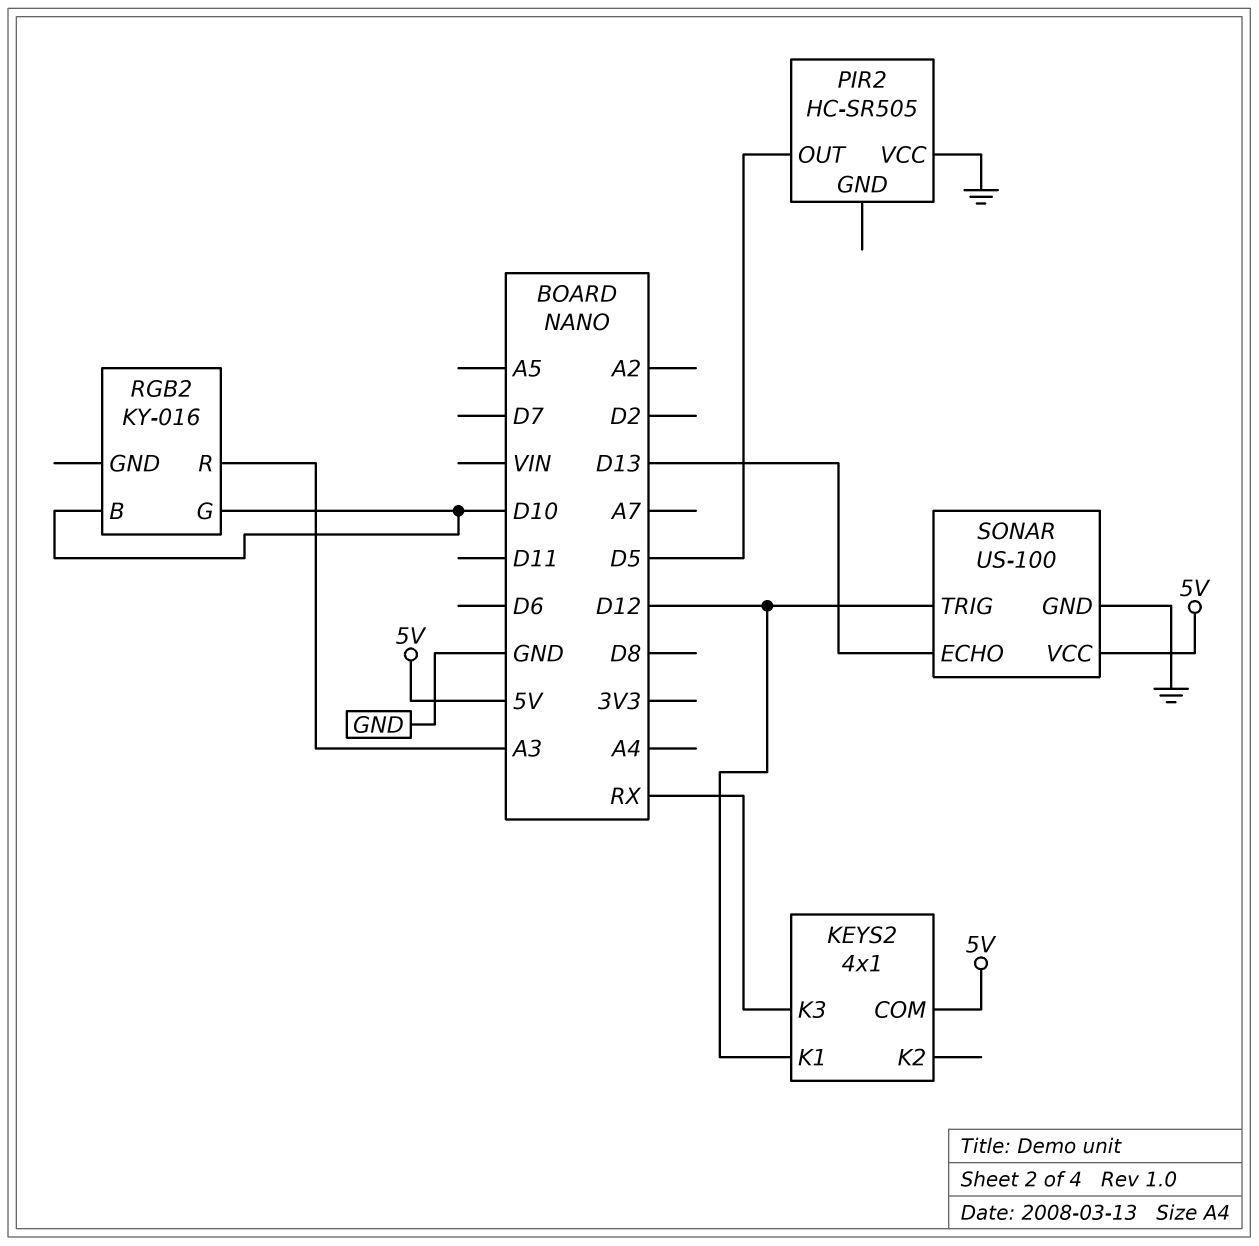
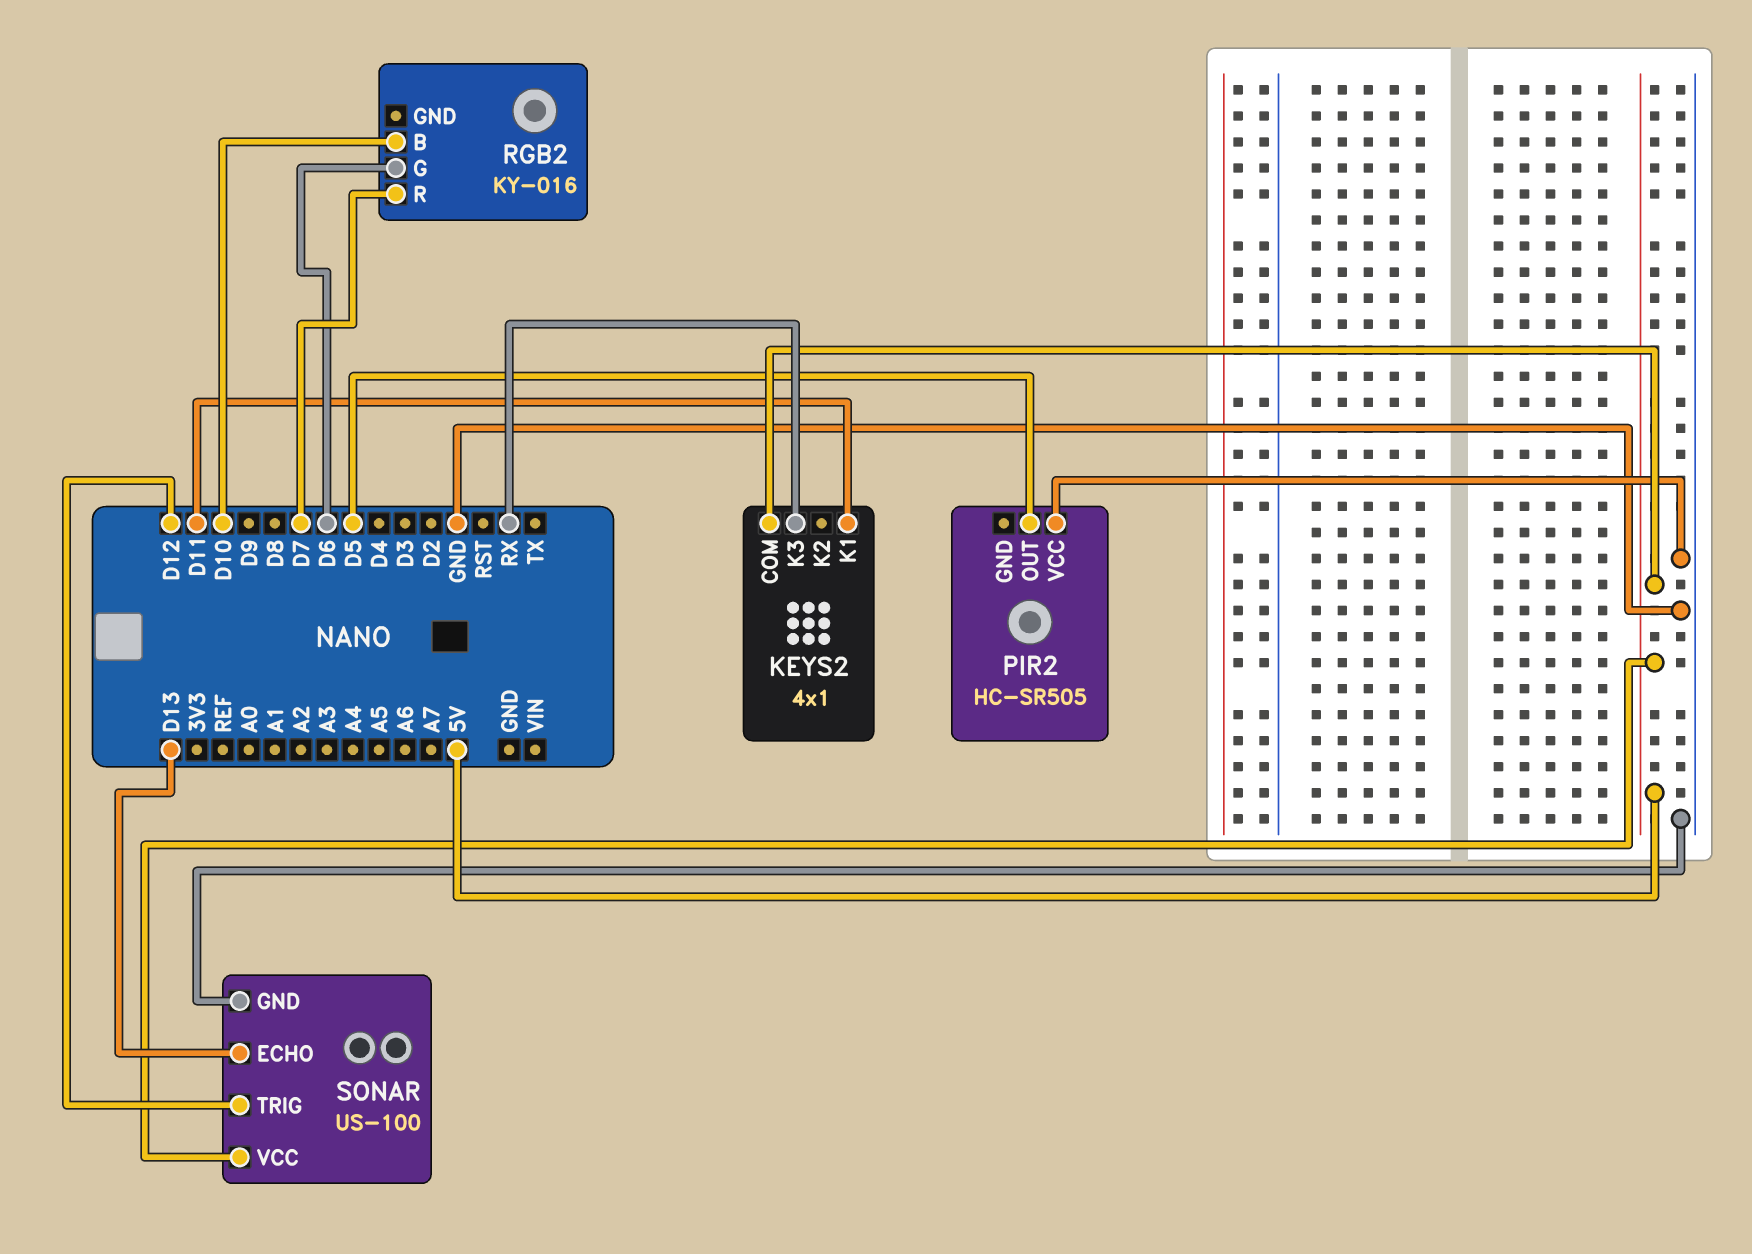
KEYS2 pin K1: D12 -> D11
RGB2 pin G: D10 -> D6
RGB2 pin R: A3 -> D7

